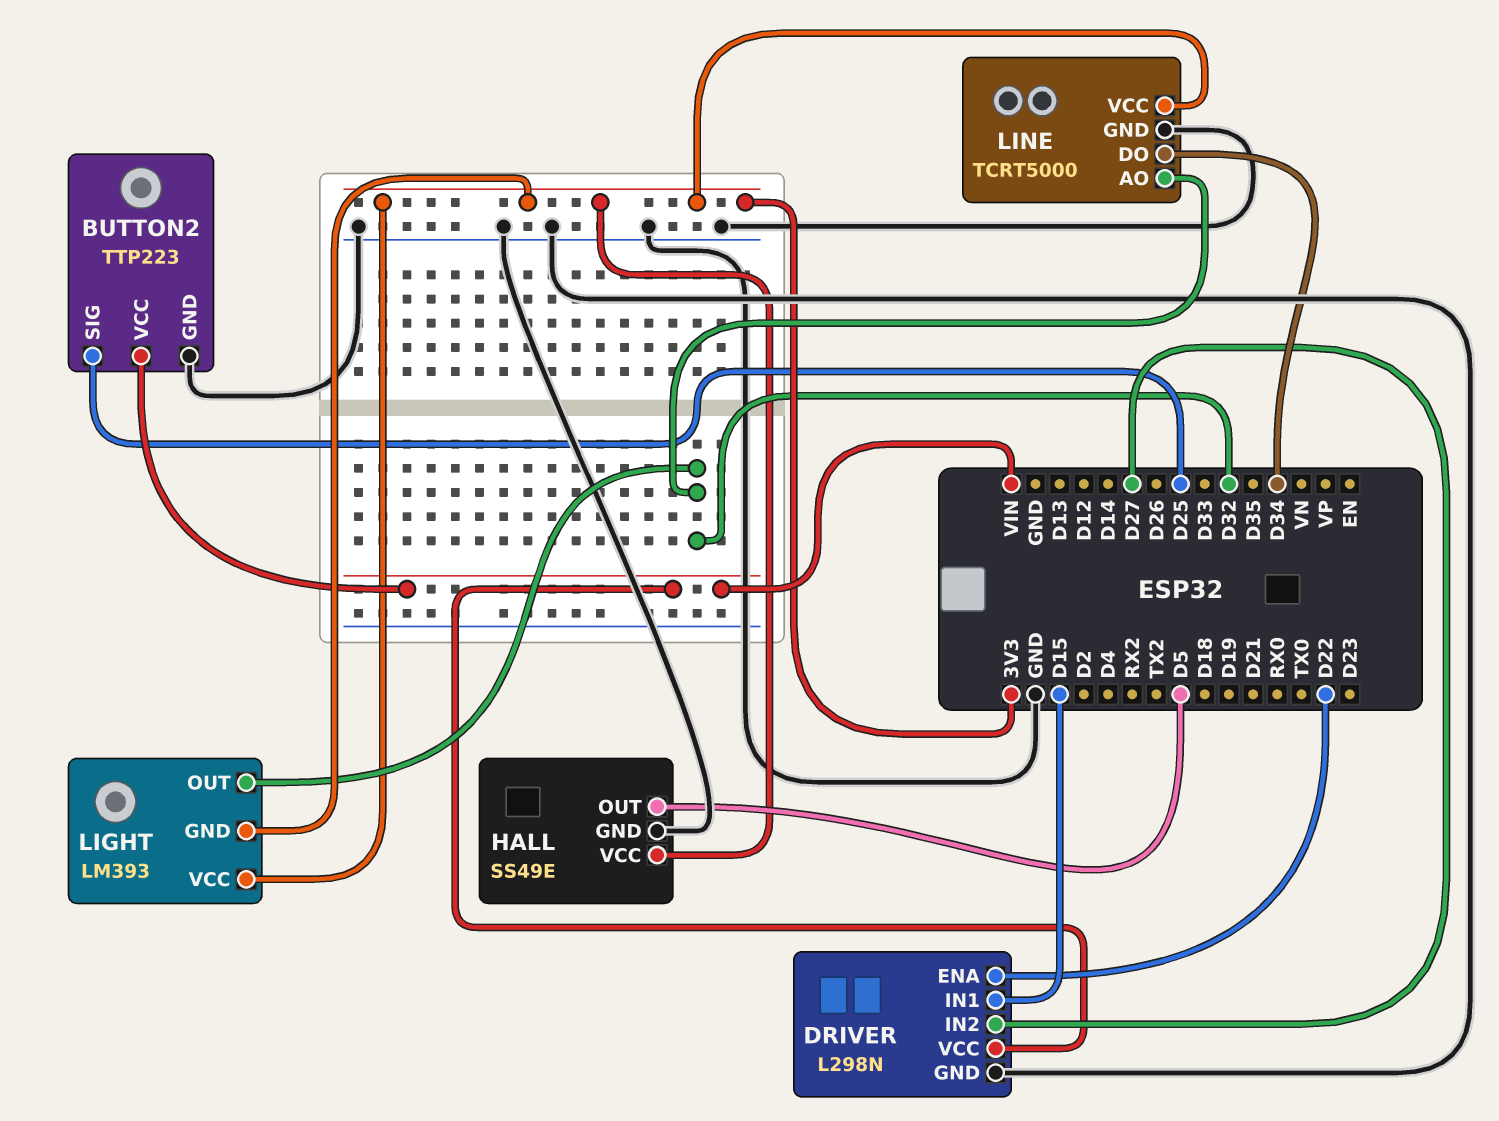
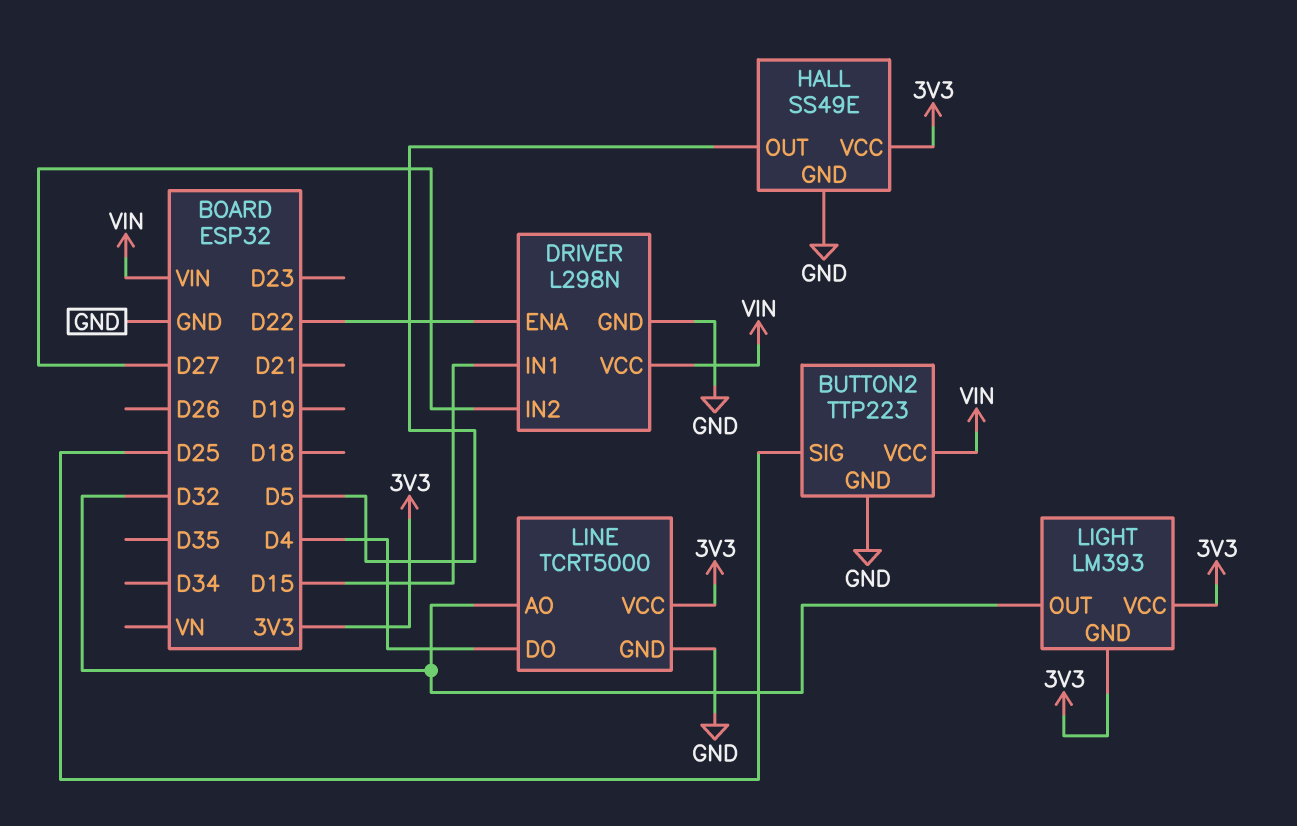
LINE pin DO: D34 -> D4

